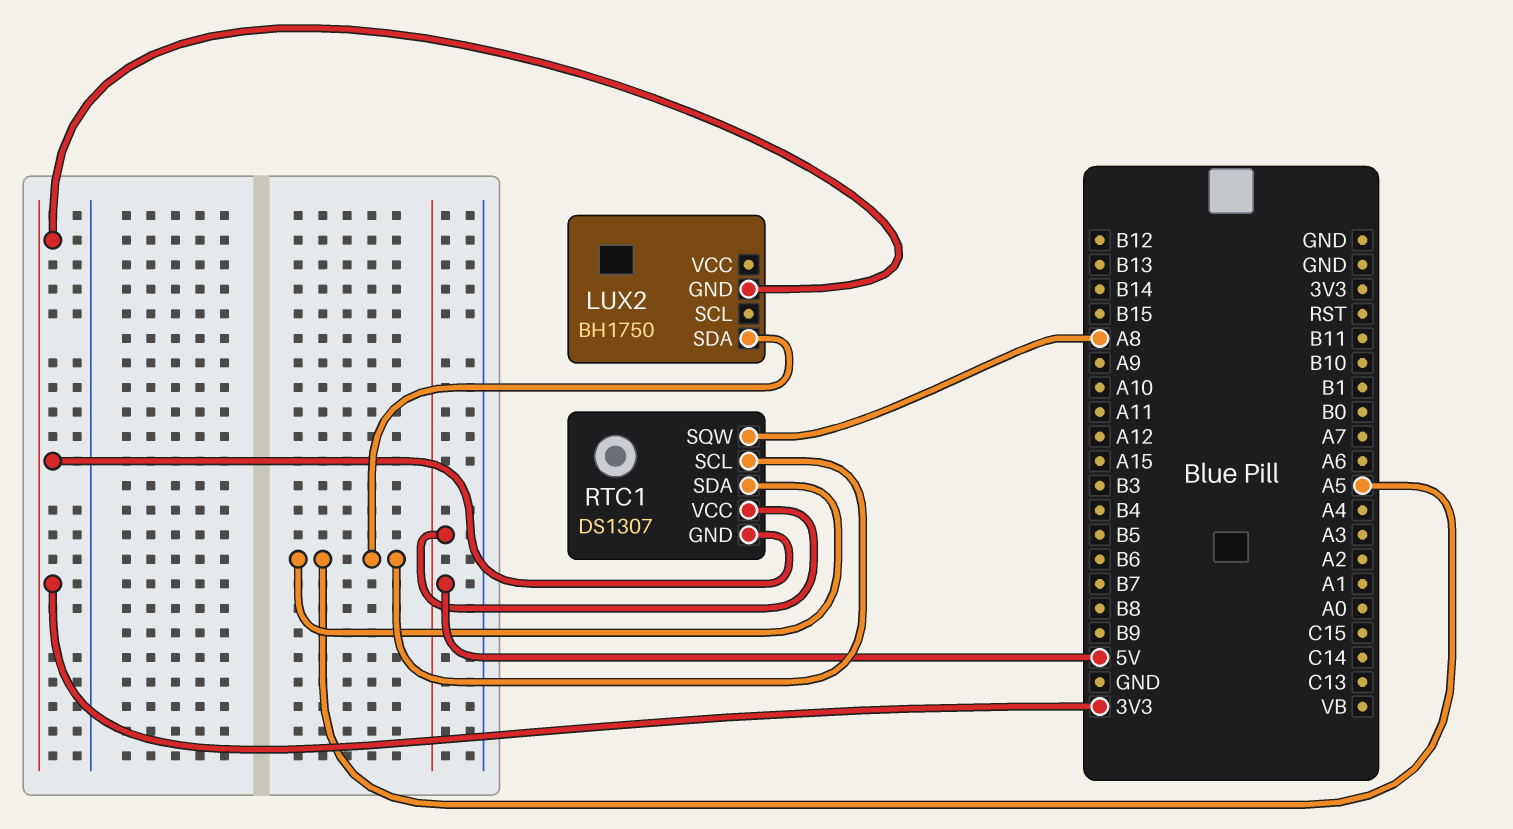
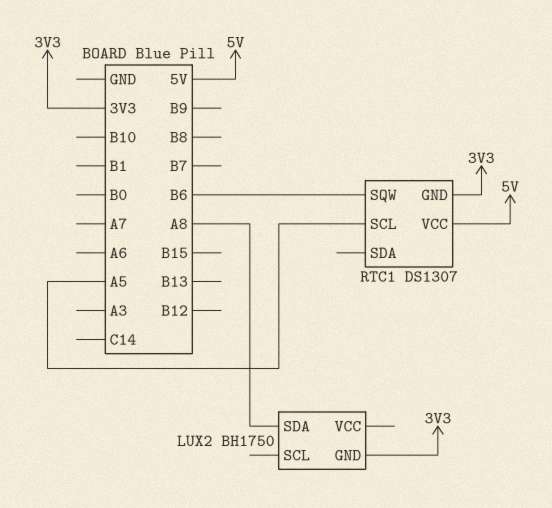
LUX2 pin SDA: A5 -> A8
RTC1 pin SDA: A5 -> none
RTC1 pin SQW: A8 -> B6

